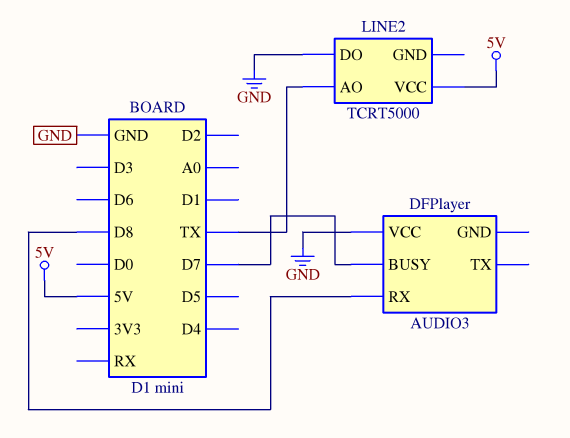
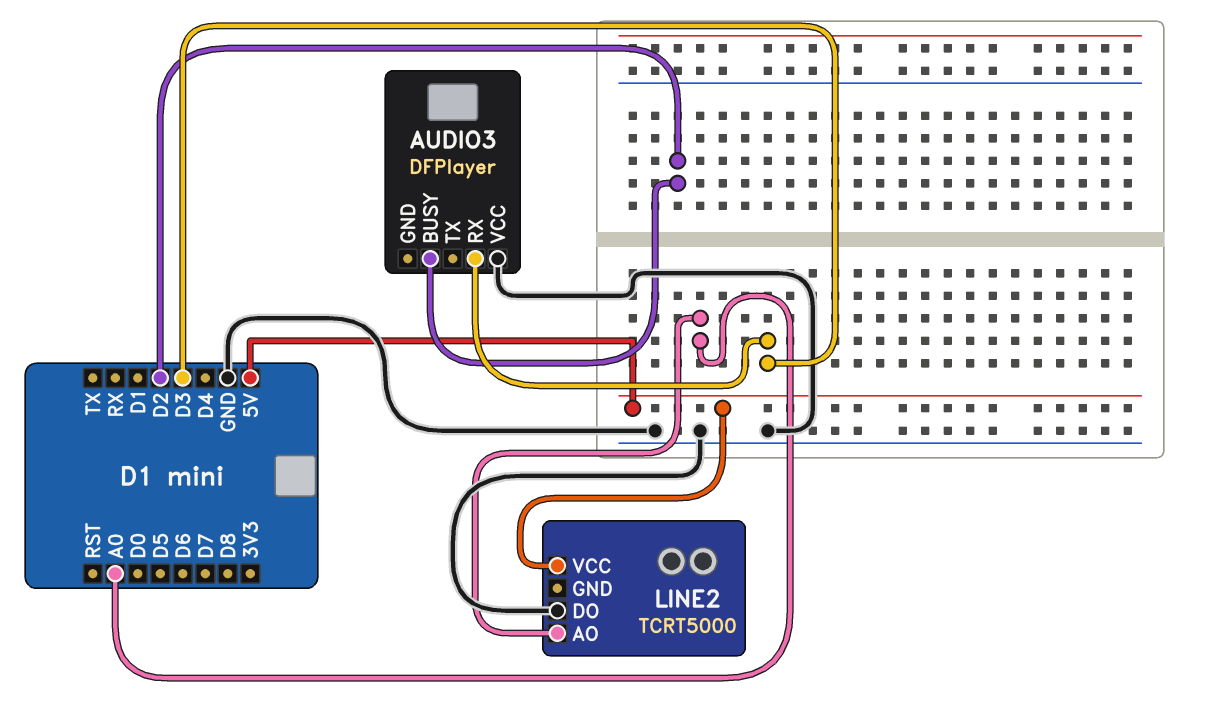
AUDIO3 pin BUSY: D7 -> D2
AUDIO3 pin RX: D8 -> D3
LINE2 pin AO: TX -> A0

